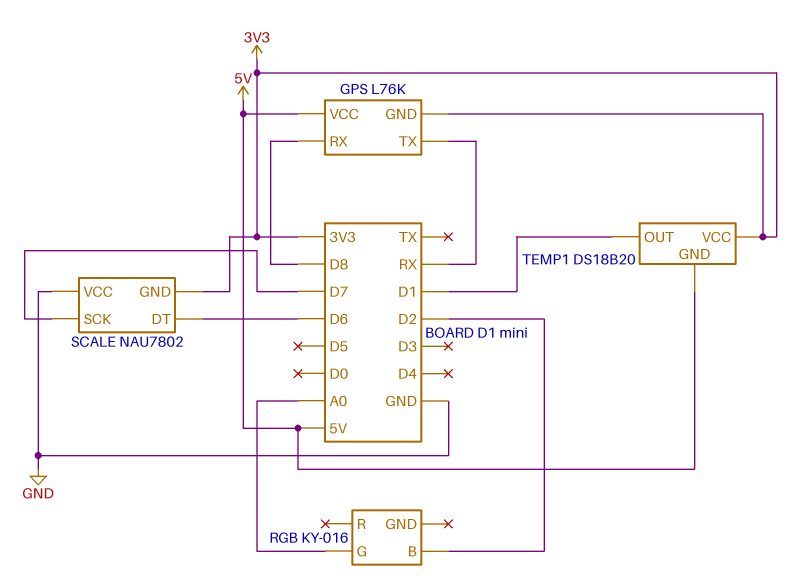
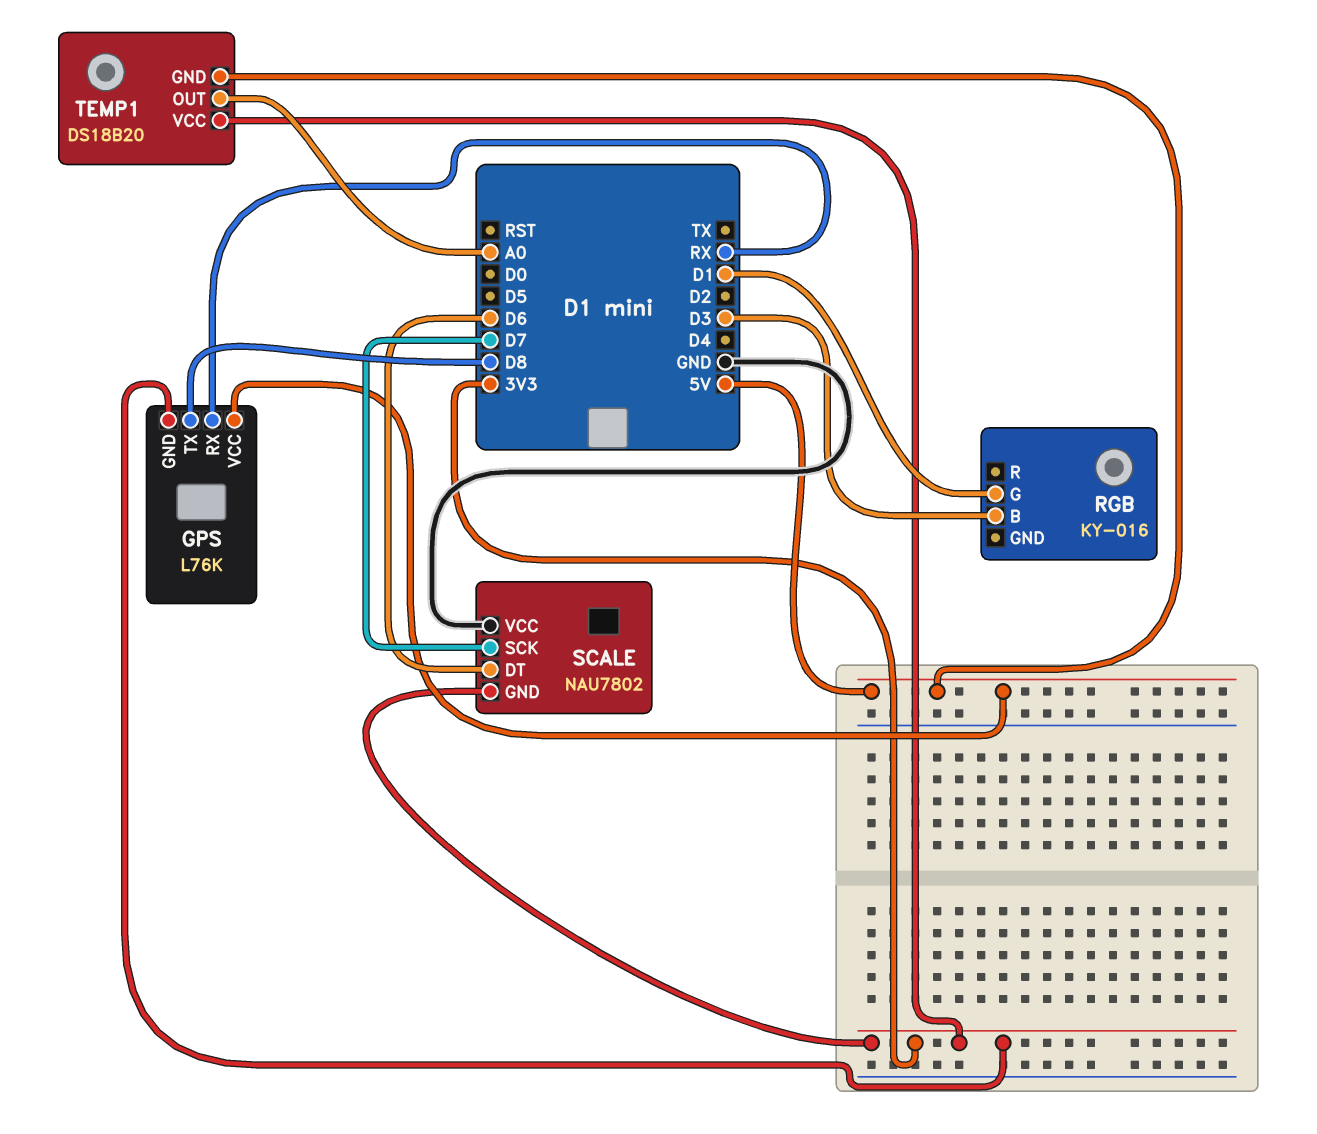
GPS pin RX: D8 -> RX
GPS pin TX: RX -> D8
RGB pin B: D2 -> D3
RGB pin G: A0 -> D1
TEMP1 pin OUT: D1 -> A0

